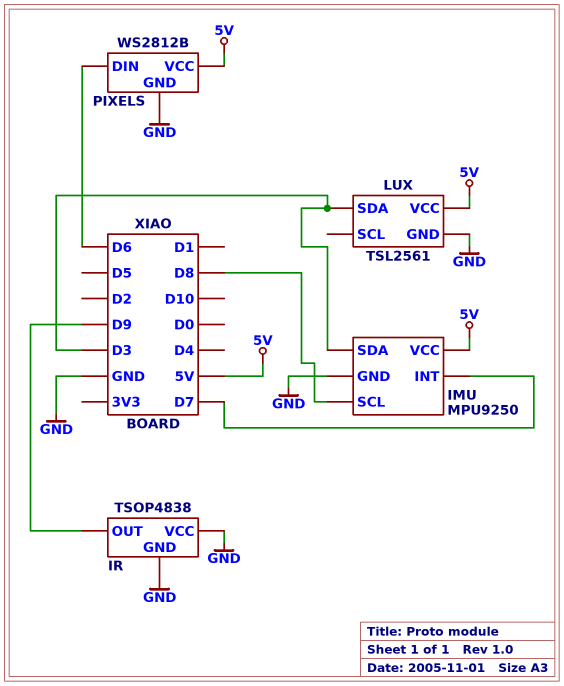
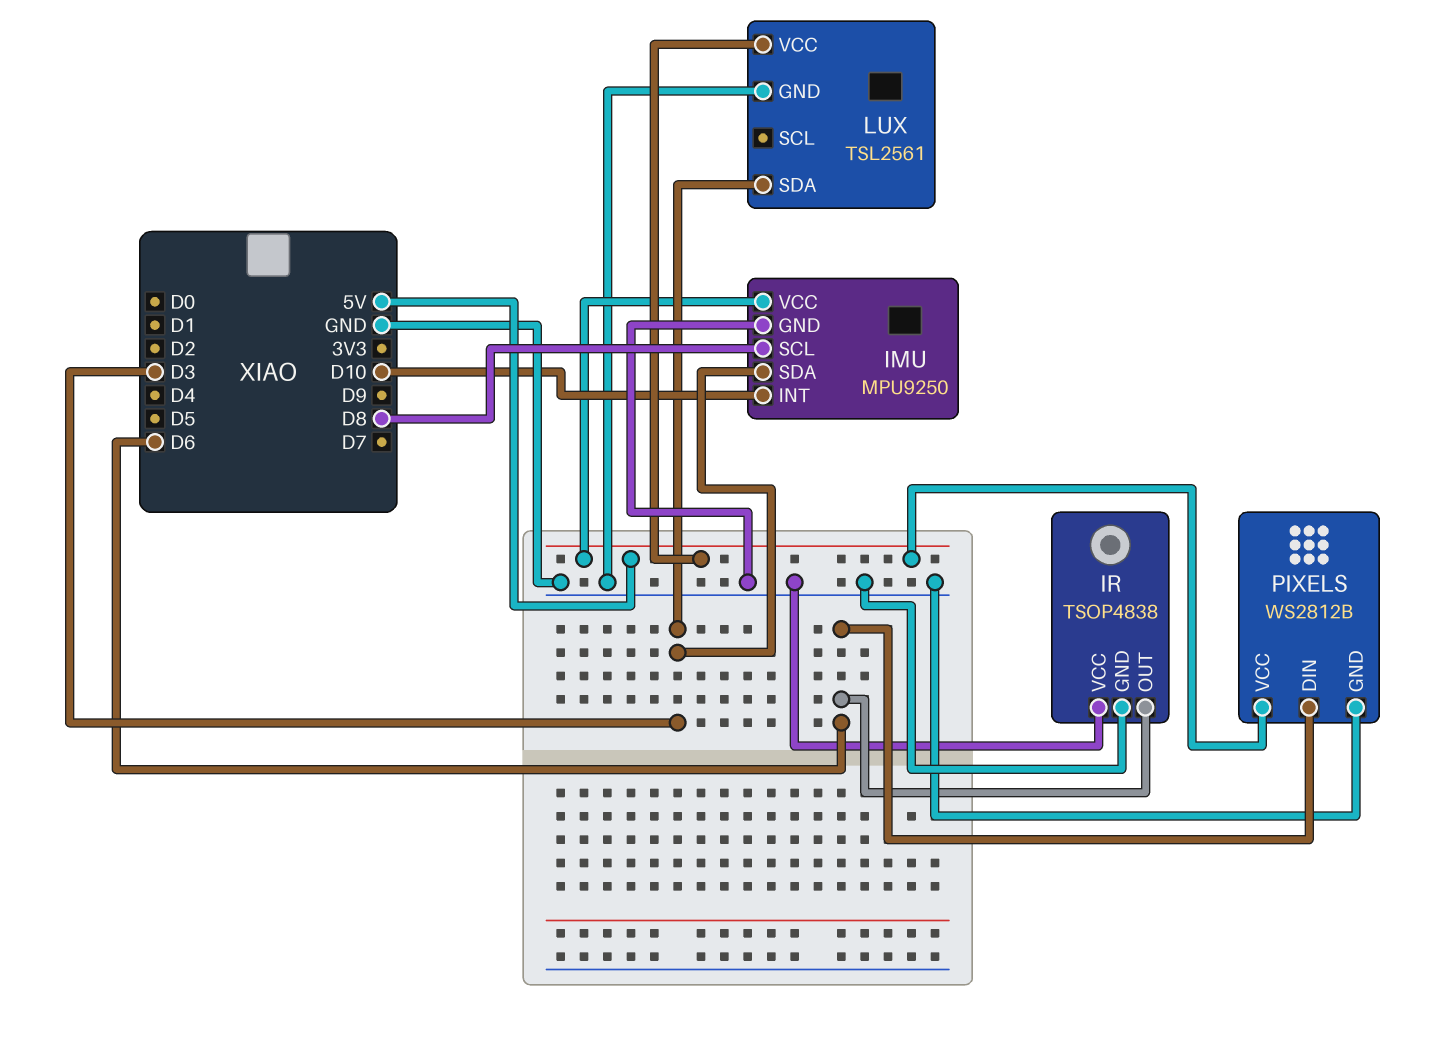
IMU pin INT: D7 -> D10
IR pin OUT: D9 -> D6

